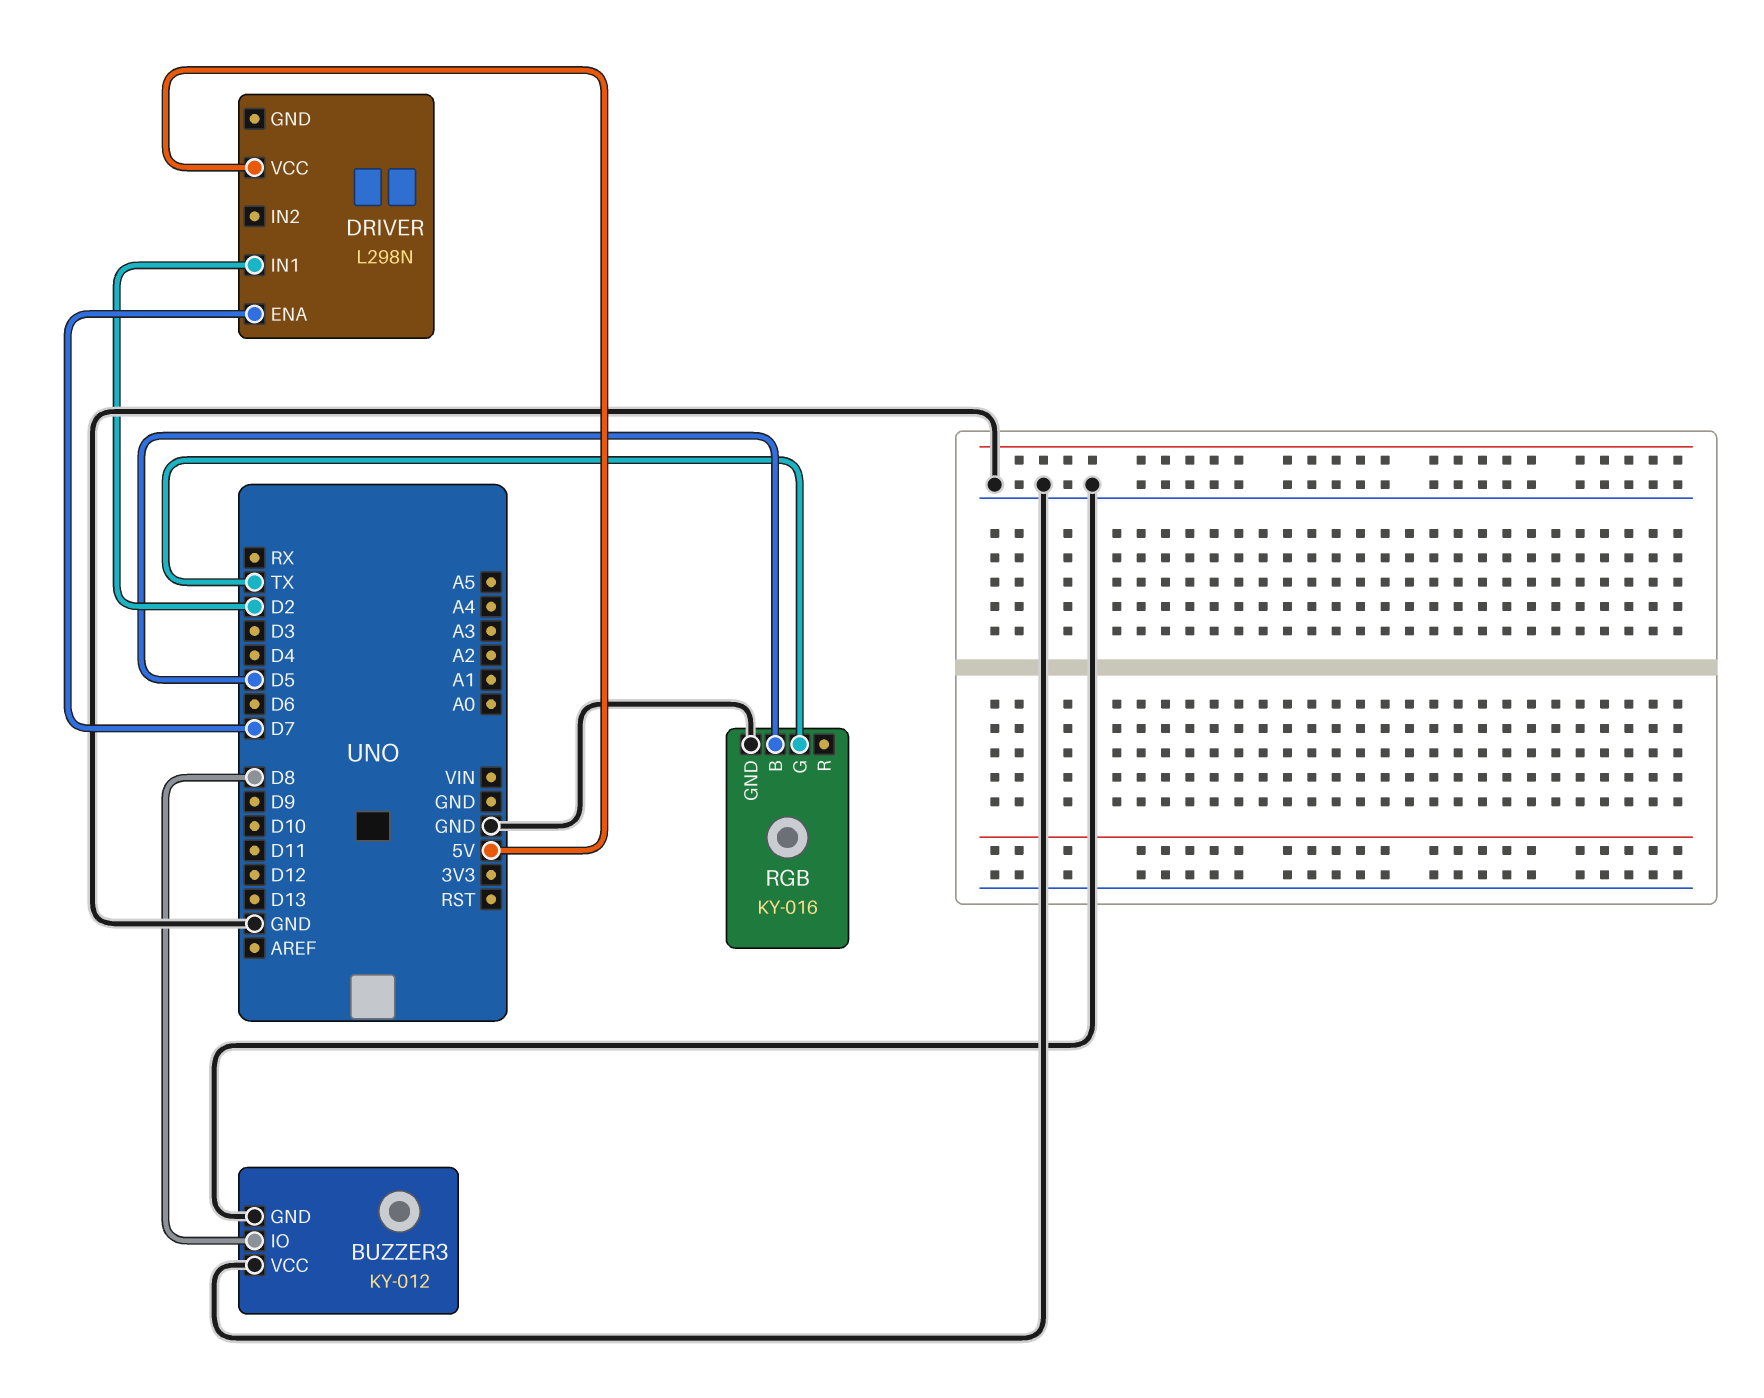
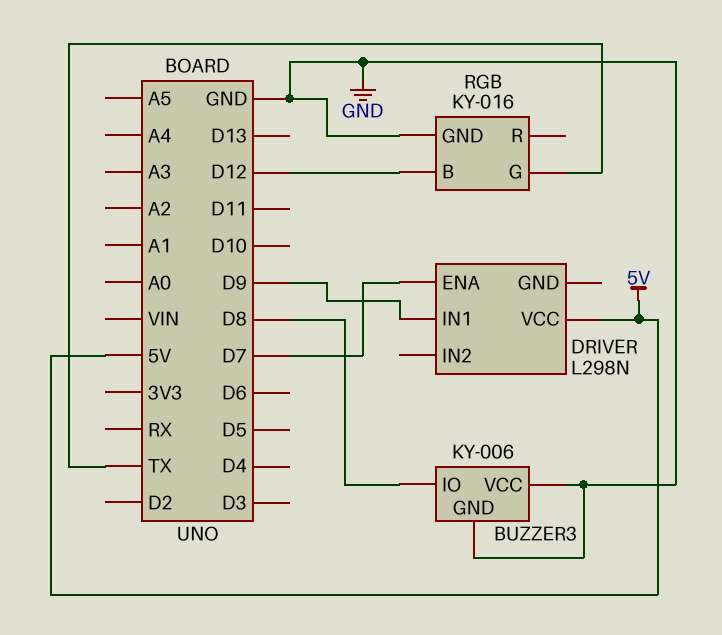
BUZZER3: KY-012 -> KY-006
DRIVER pin IN1: D2 -> D9
RGB pin B: D5 -> D12

